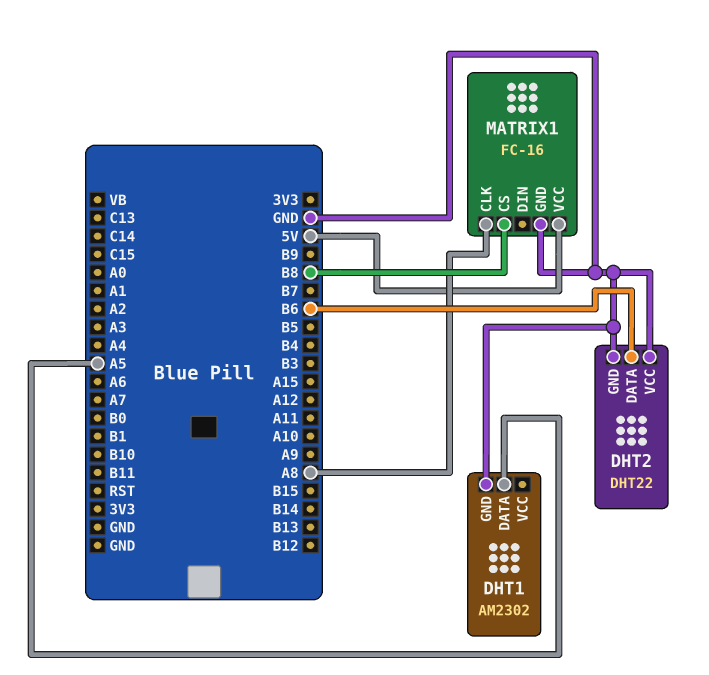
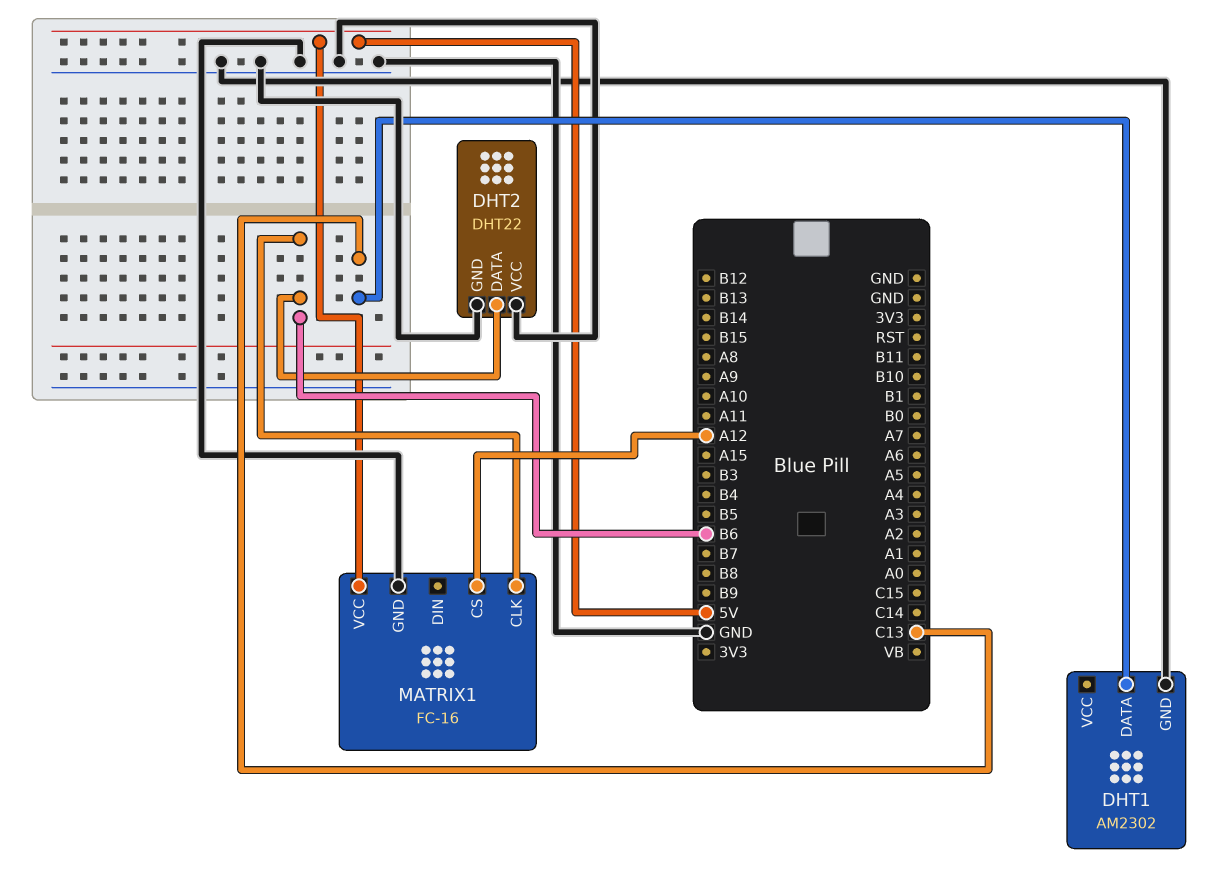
DHT1 pin DATA: A5 -> C13
MATRIX1 pin CLK: A8 -> B6
MATRIX1 pin CS: B8 -> A12

